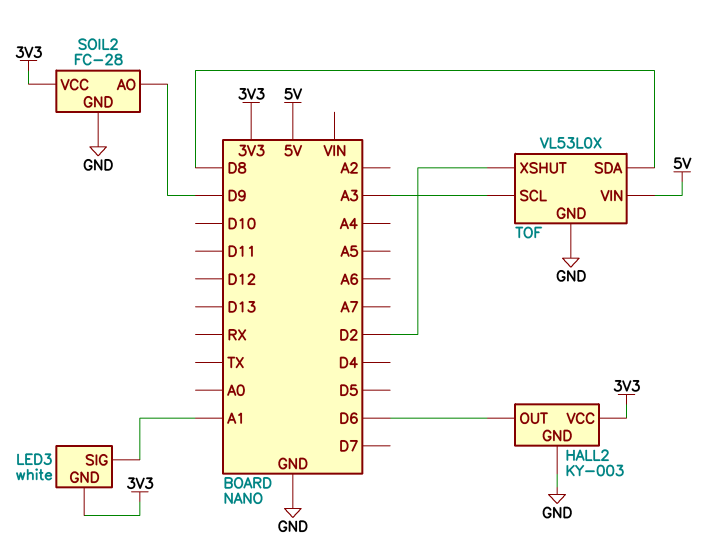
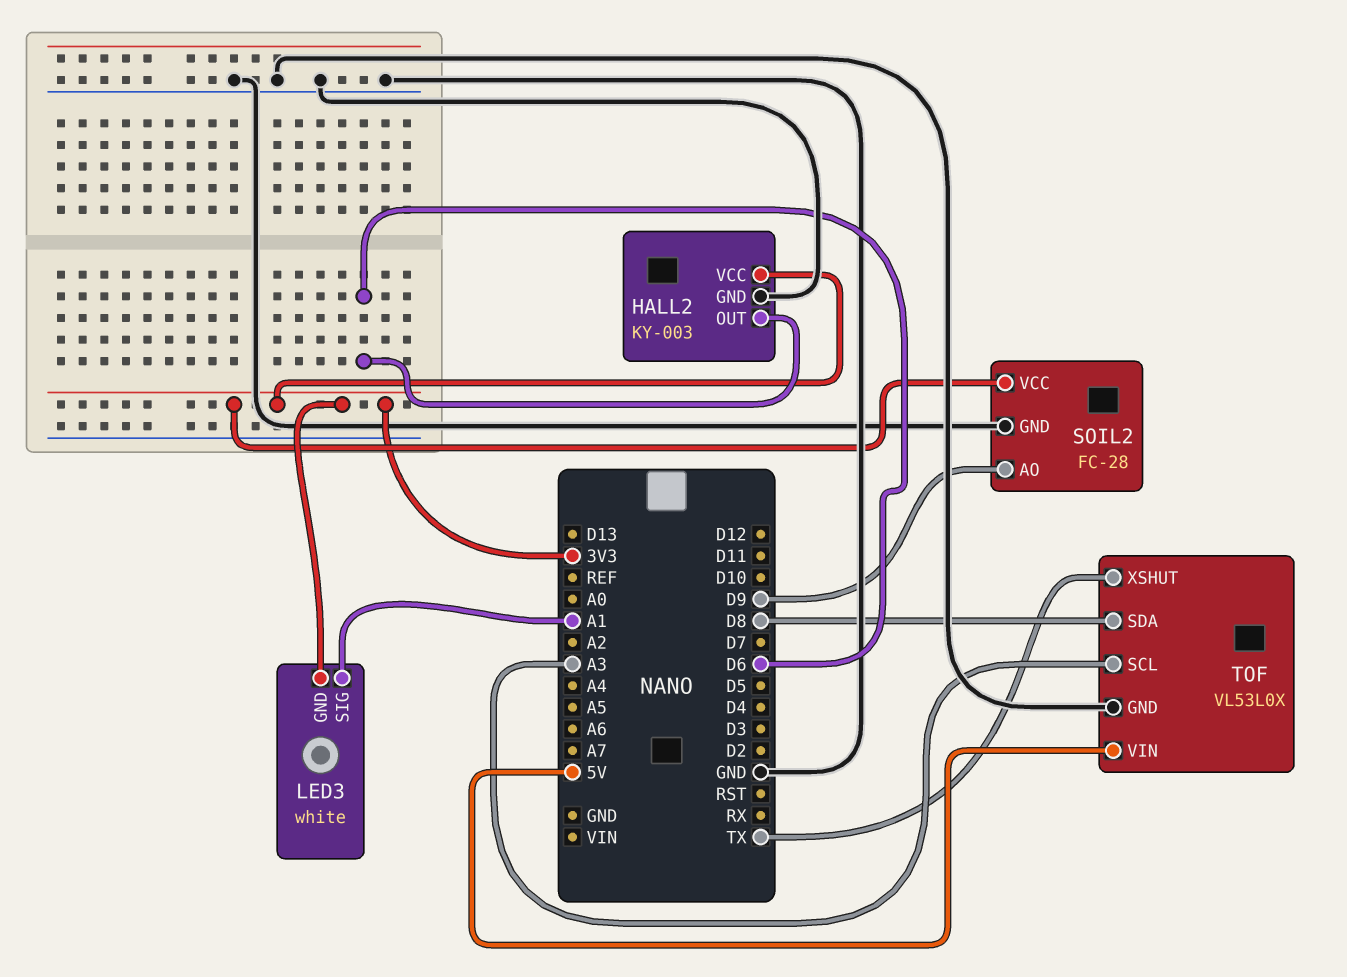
TOF pin XSHUT: D2 -> TX

